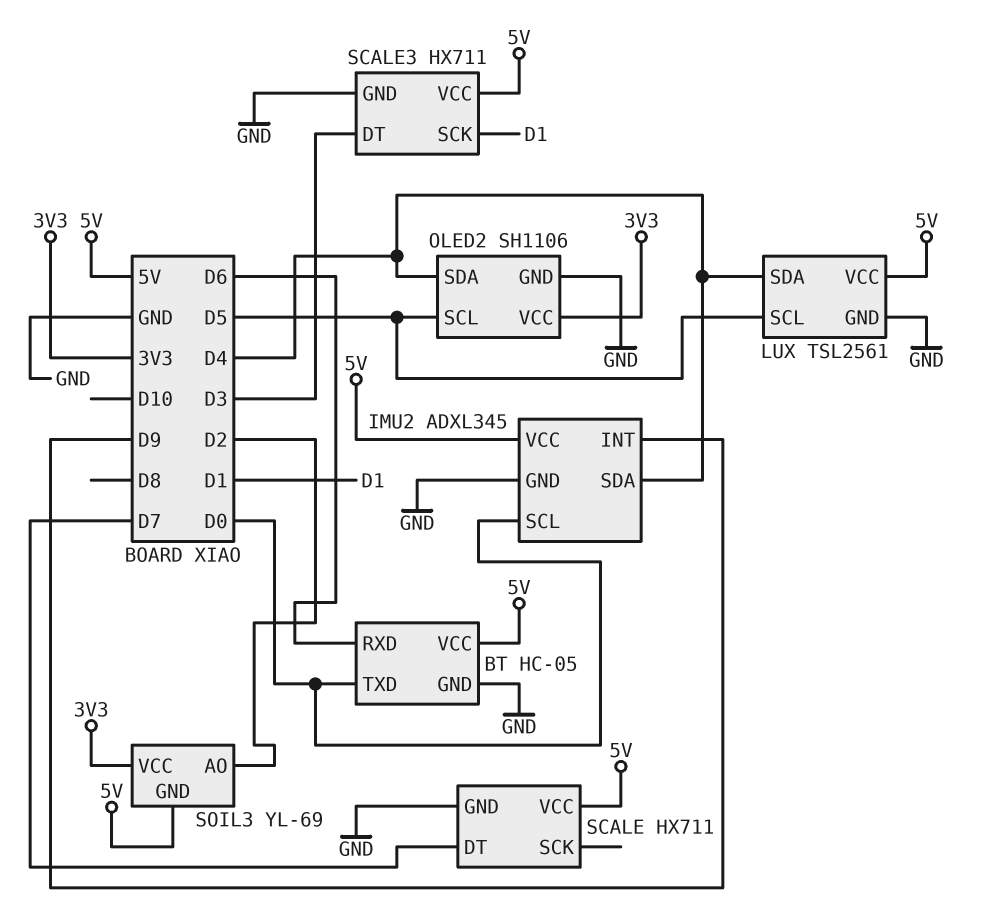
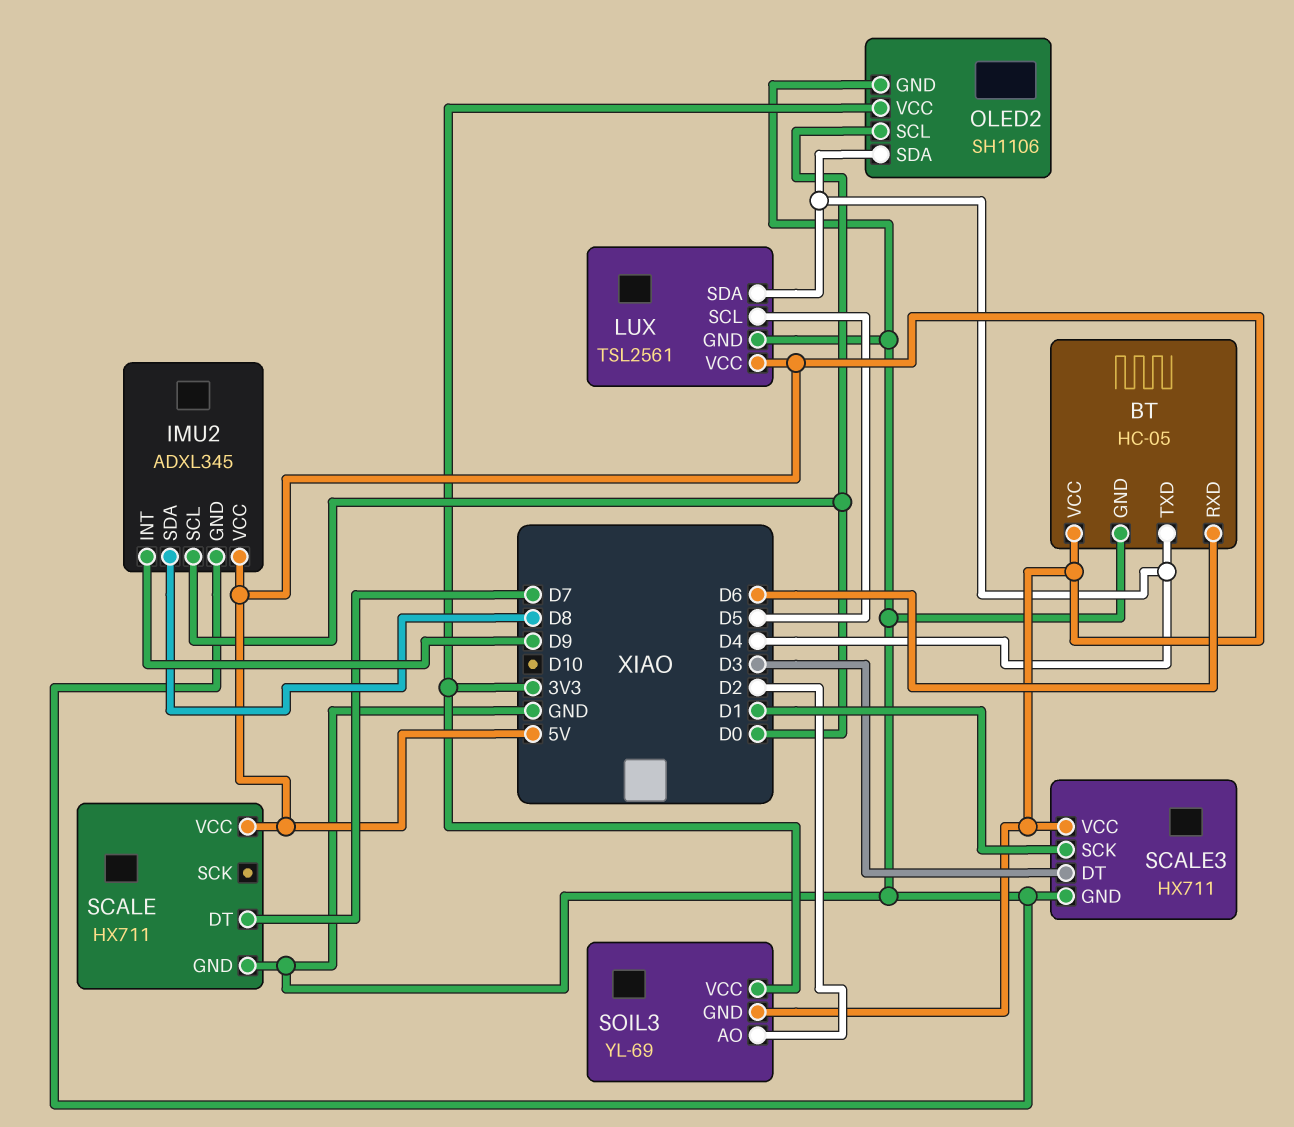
BT pin TXD: D0 -> D4
IMU2 pin SDA: D4 -> D8
OLED2 pin SCL: D5 -> D0

